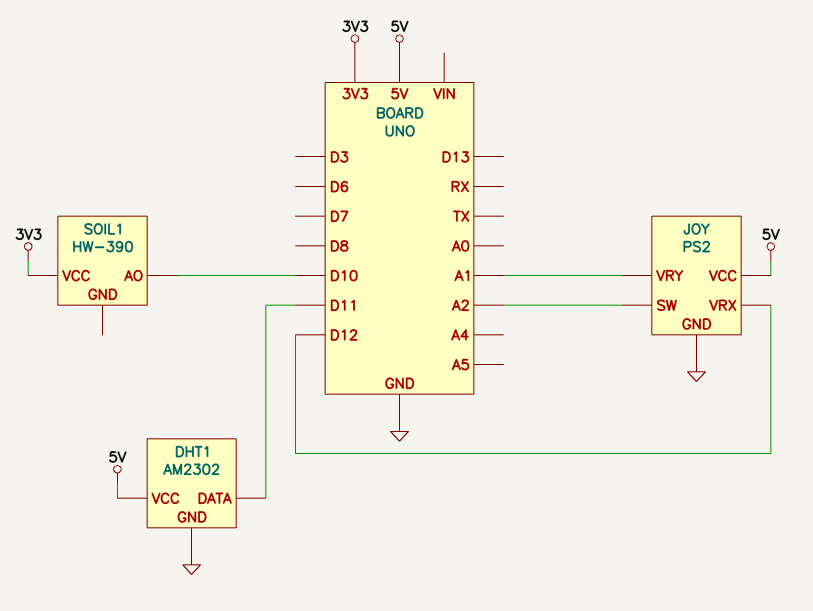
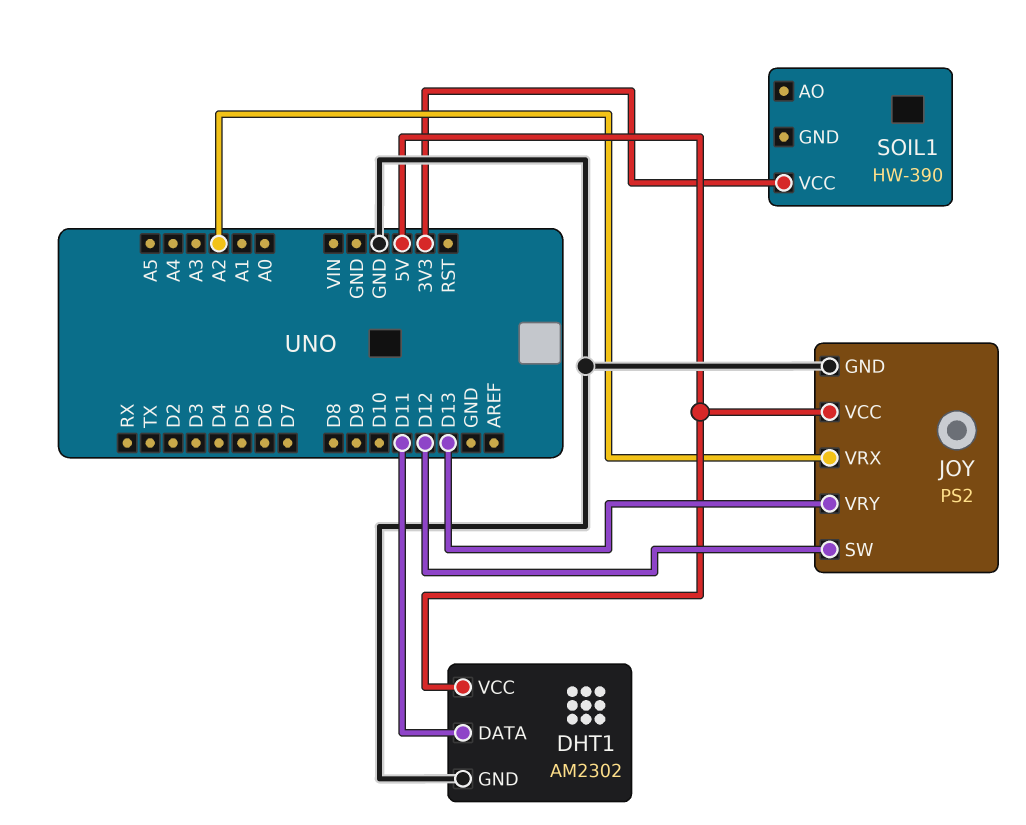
JOY pin SW: A2 -> D12
JOY pin VRX: D12 -> A2
JOY pin VRY: A1 -> D13
SOIL1 pin AO: D10 -> none

